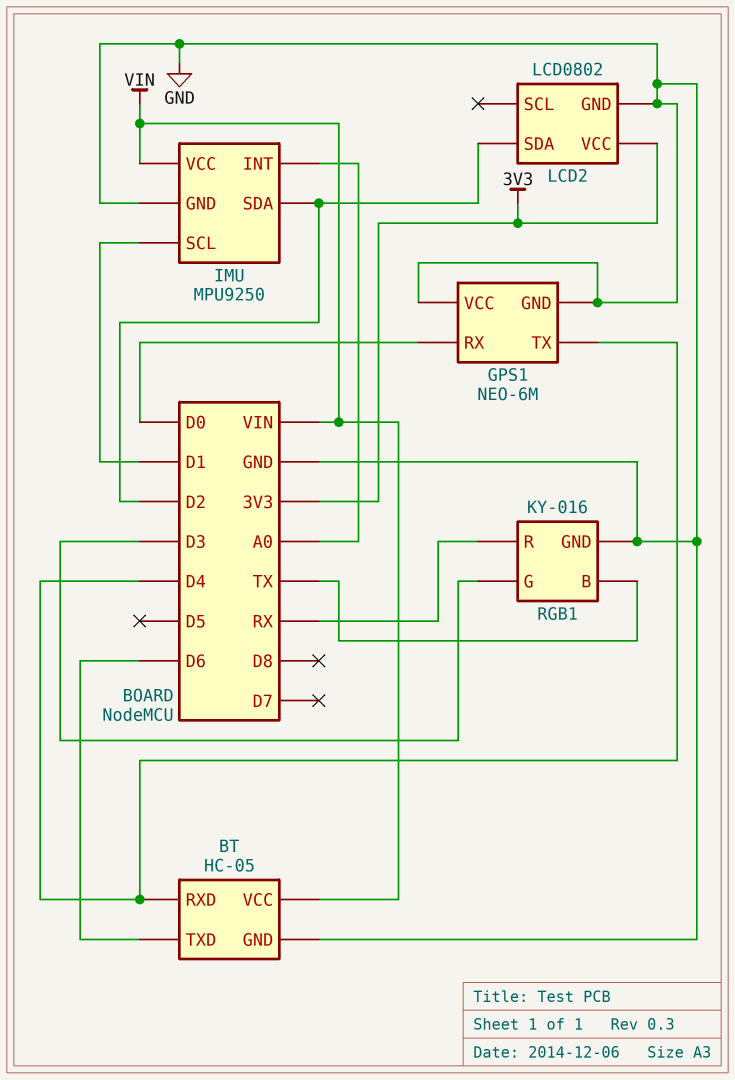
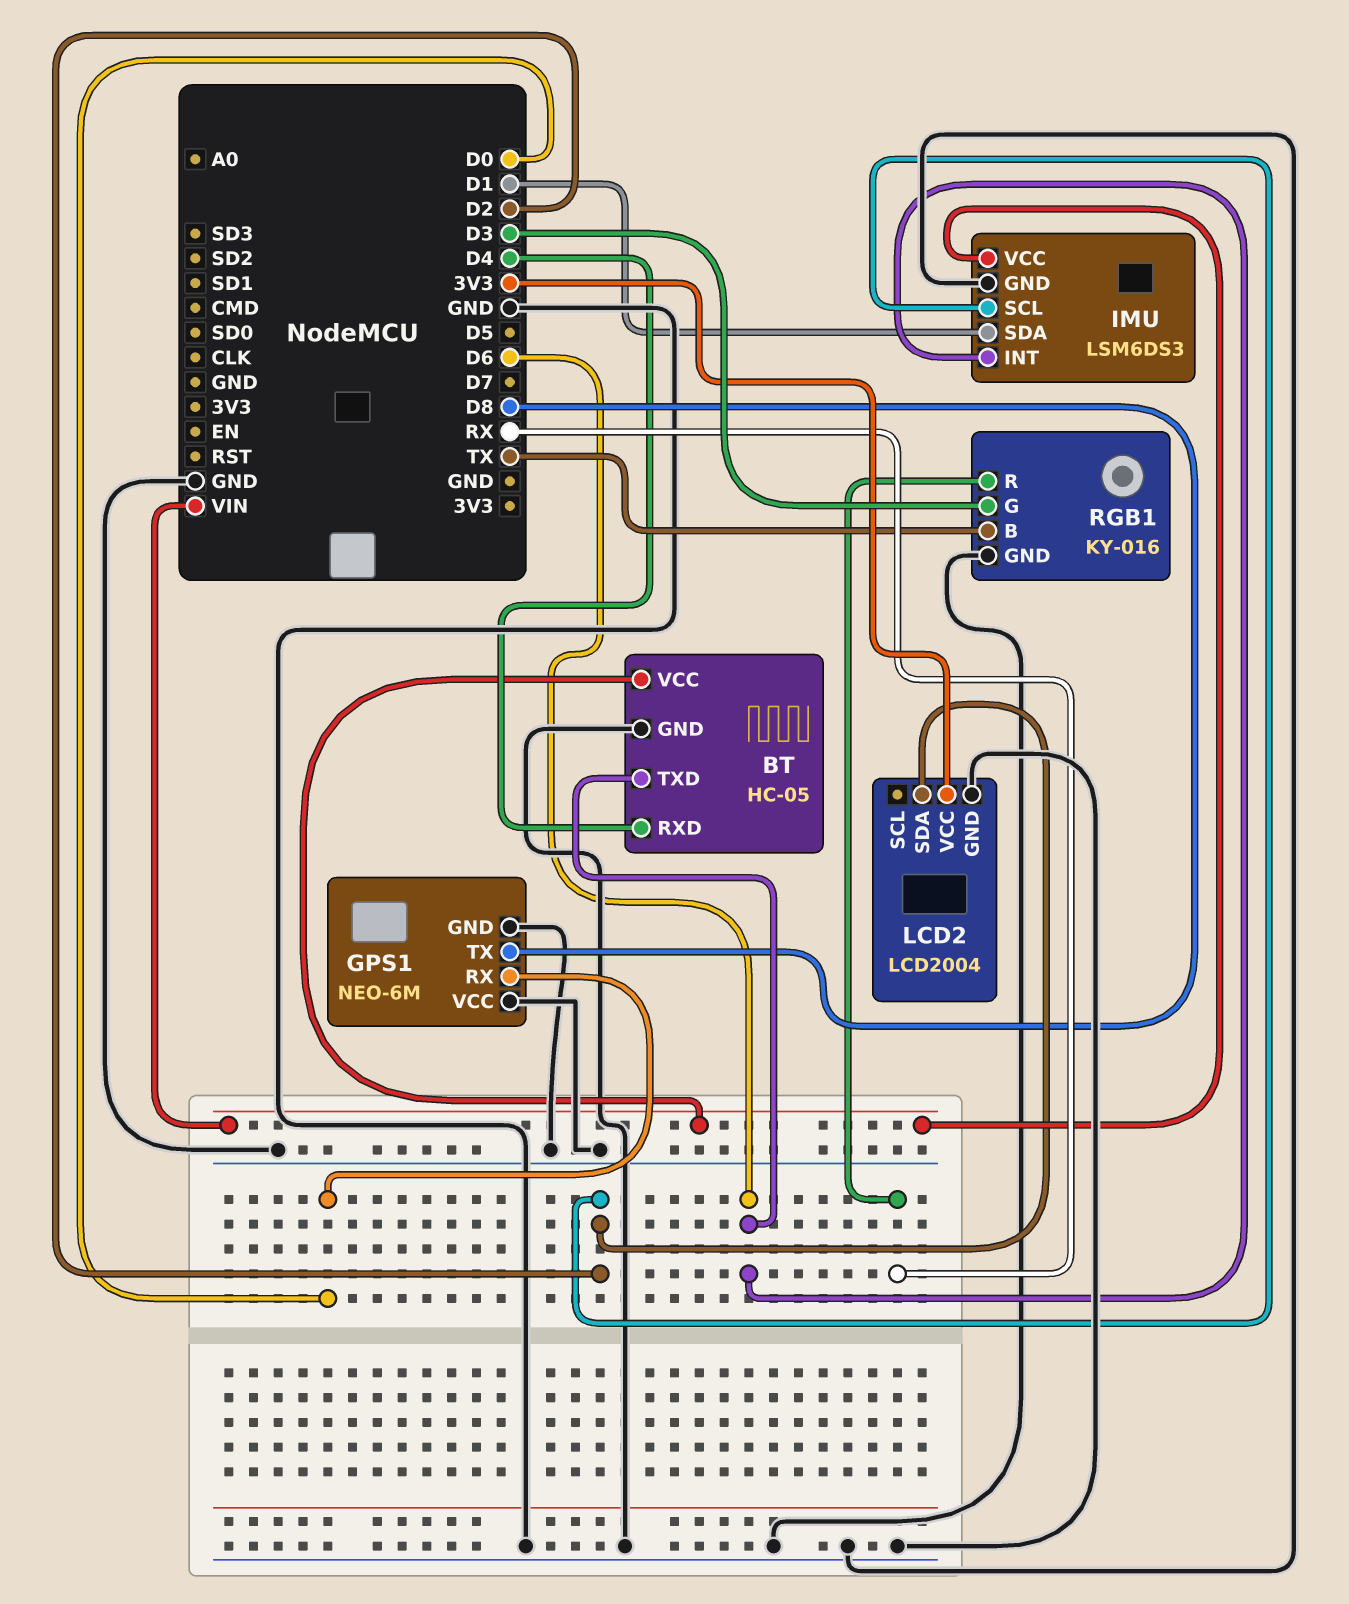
GPS1 pin TX: D4 -> D8
IMU: MPU9250 -> LSM6DS3
IMU pin INT: A0 -> D6
IMU pin SCL: D1 -> D2
IMU pin SDA: D2 -> D1
LCD2: LCD0802 -> LCD2004

